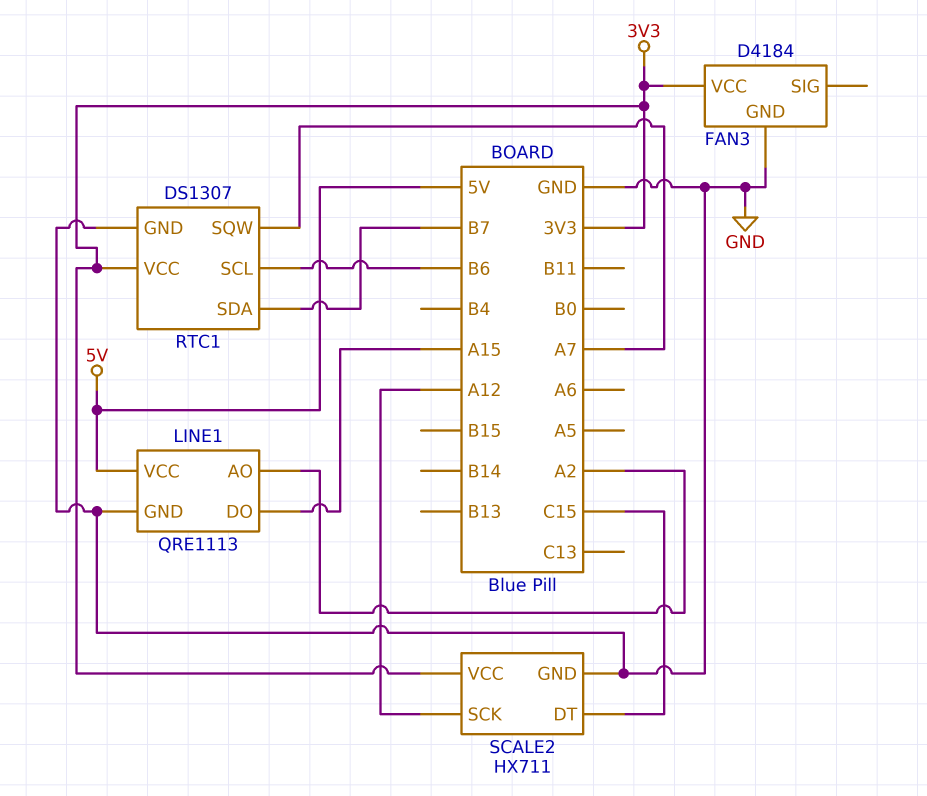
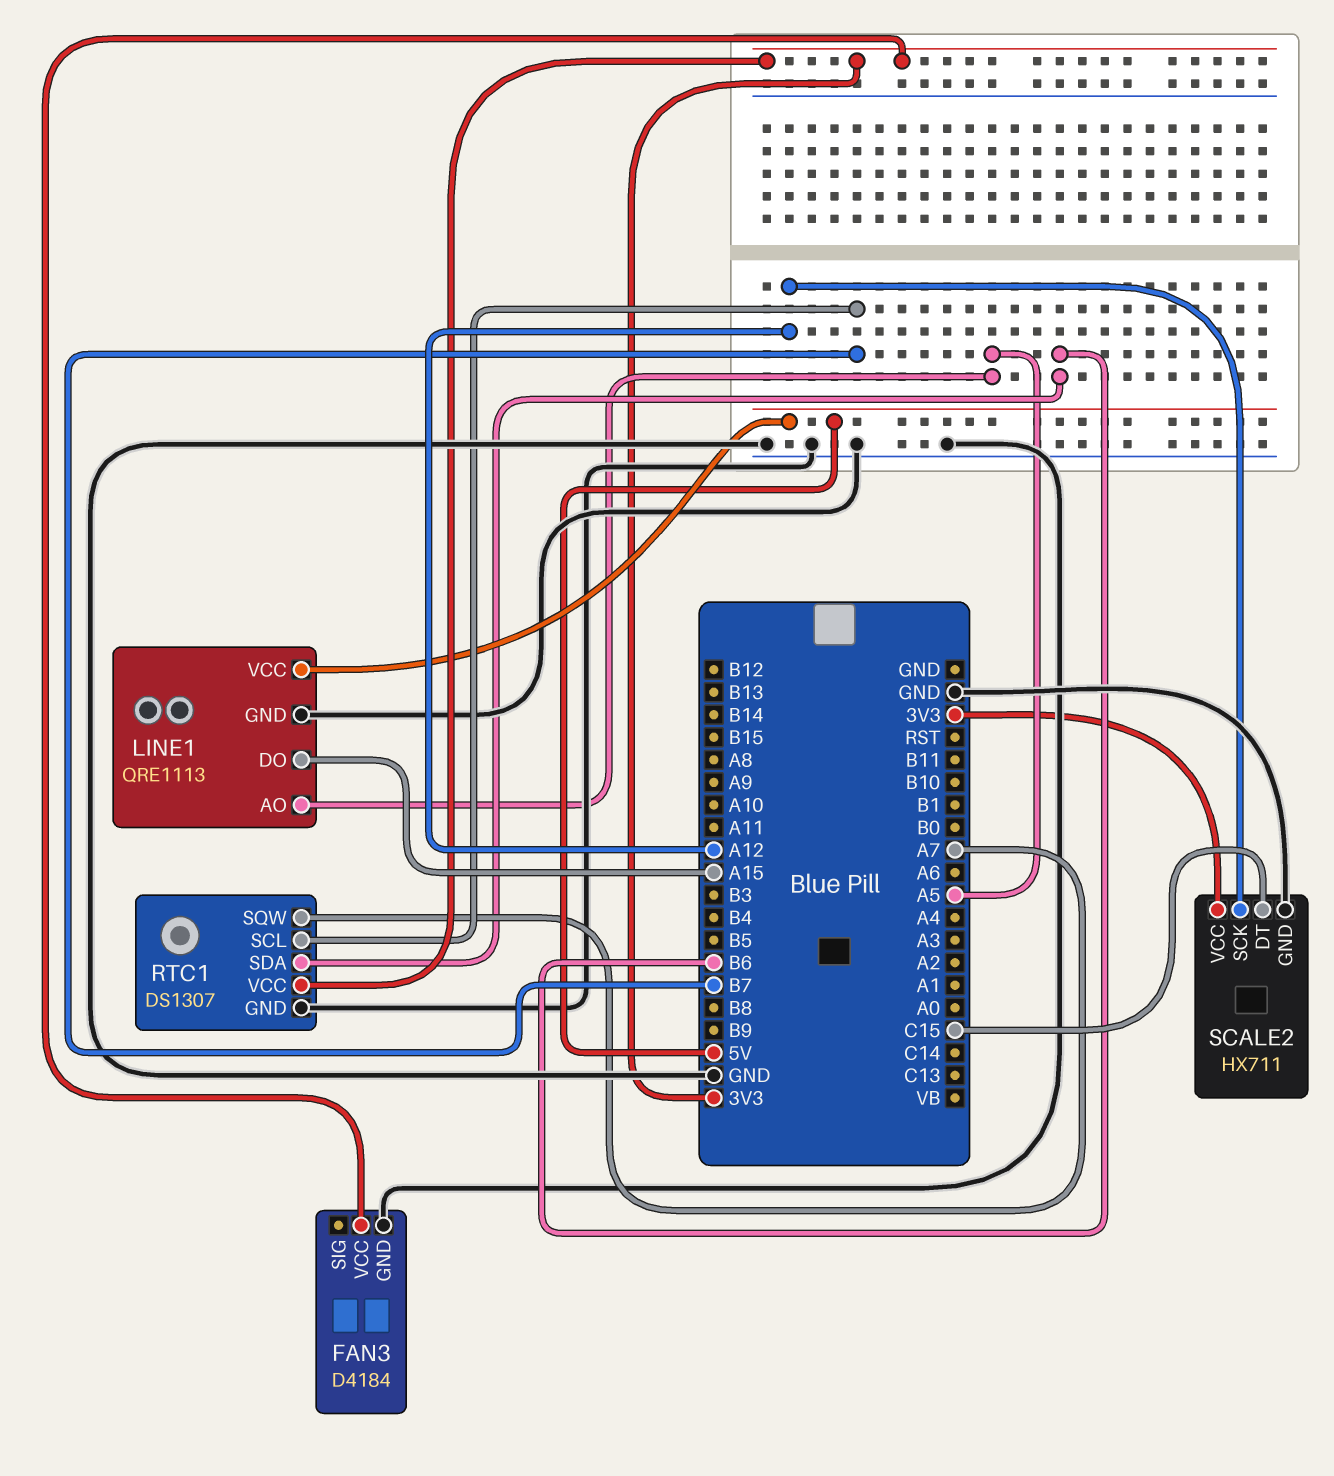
LINE1 pin AO: A2 -> A5
RTC1 pin SCL: B6 -> B7
RTC1 pin SDA: B7 -> B6

